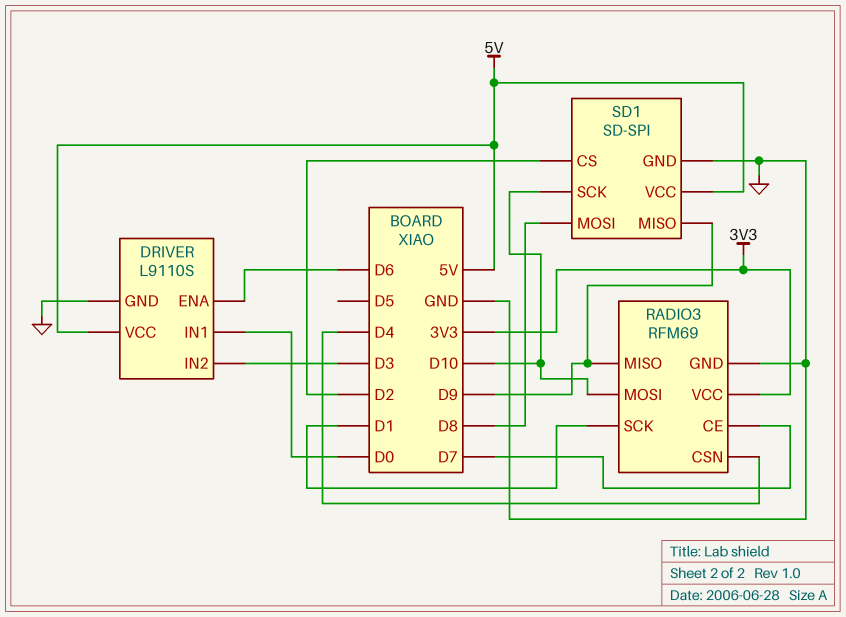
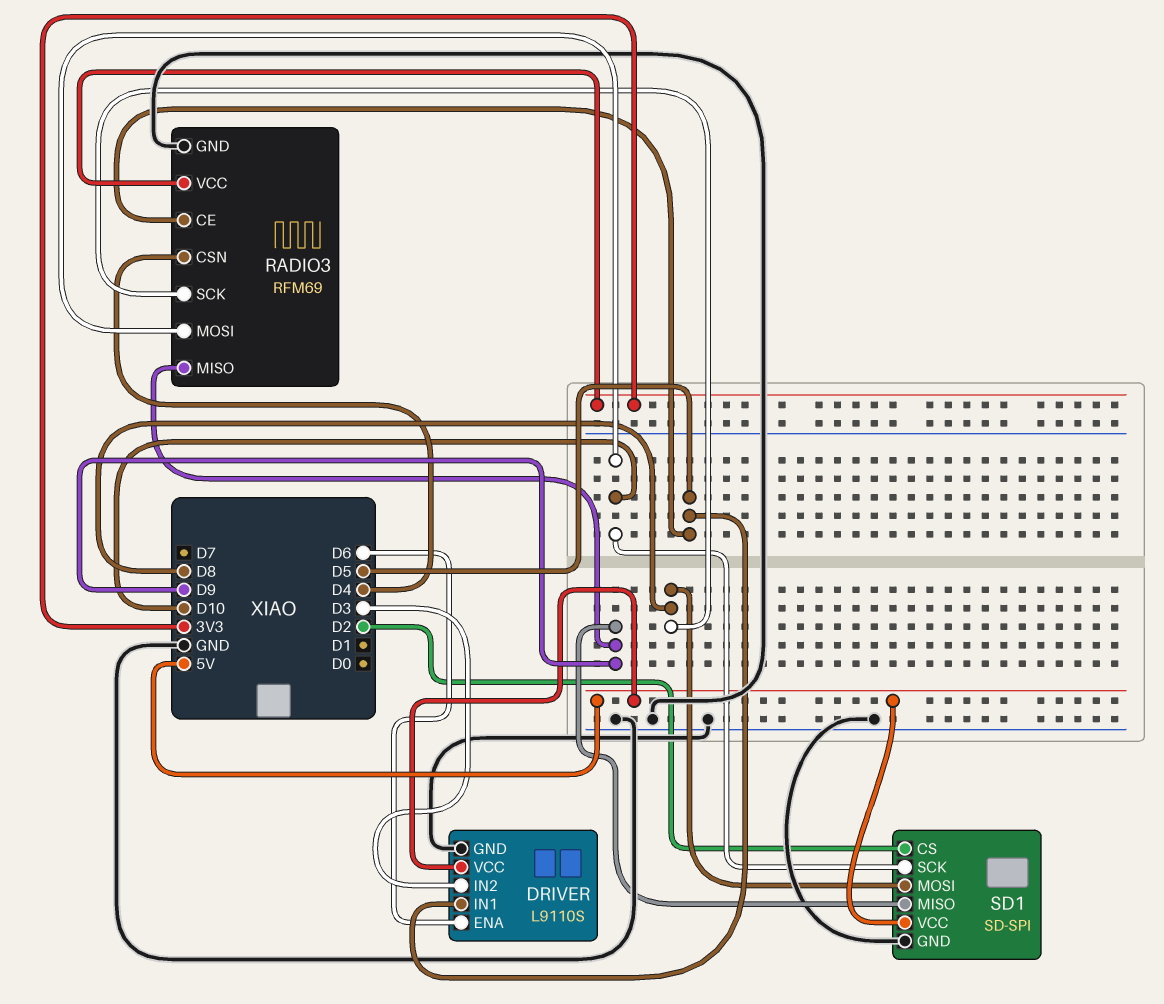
DRIVER pin IN1: D0 -> D5
RADIO3 pin CE: D7 -> D5
RADIO3 pin SCK: D1 -> D8

